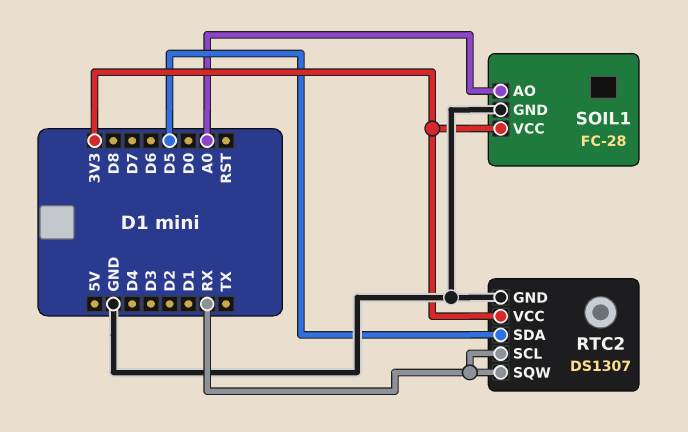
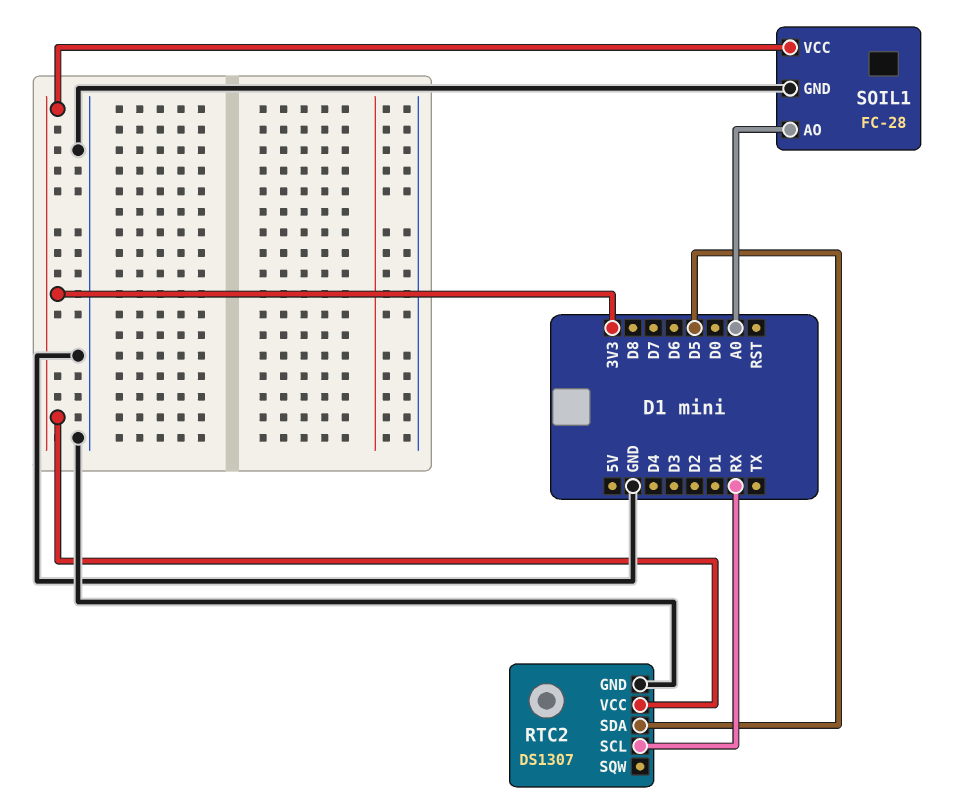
RTC2 pin SQW: RX -> none

